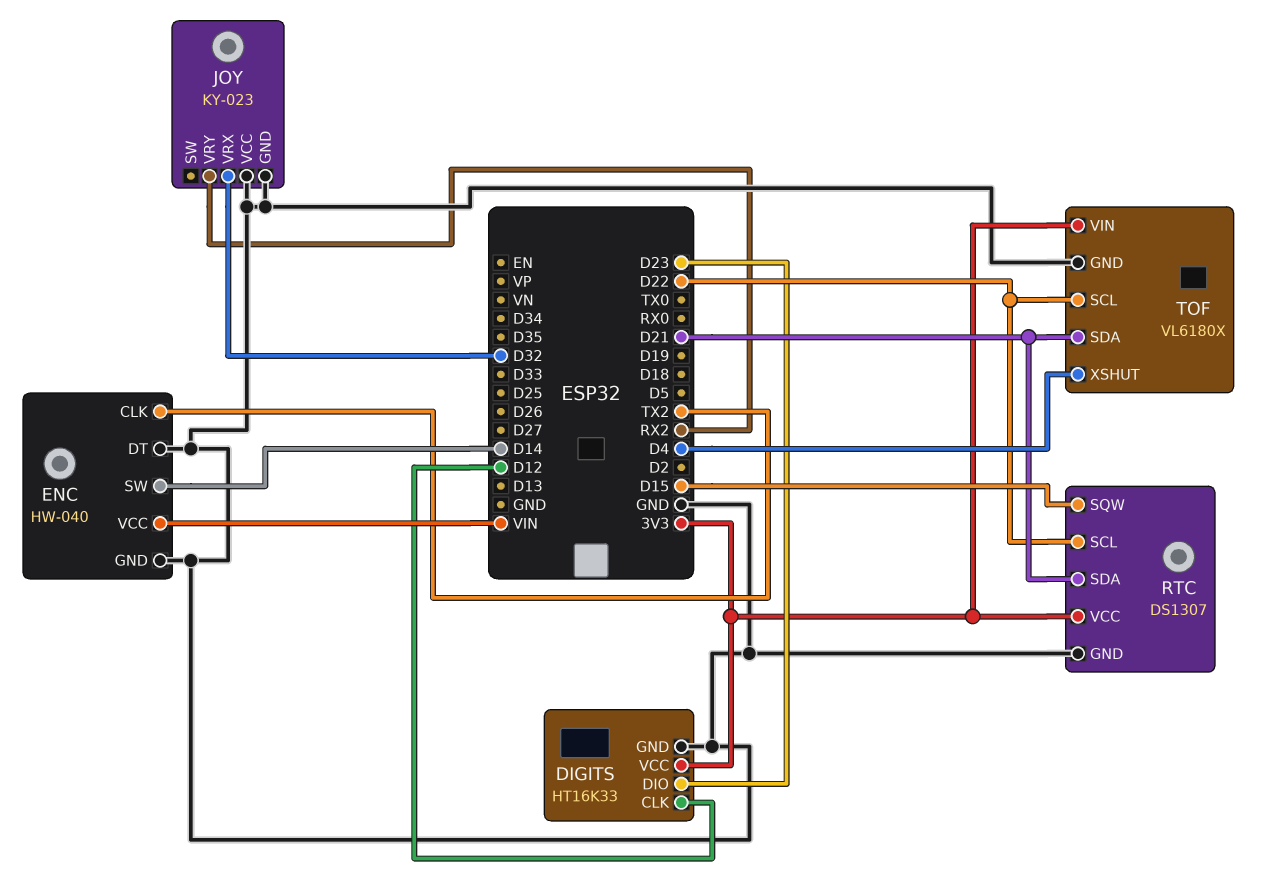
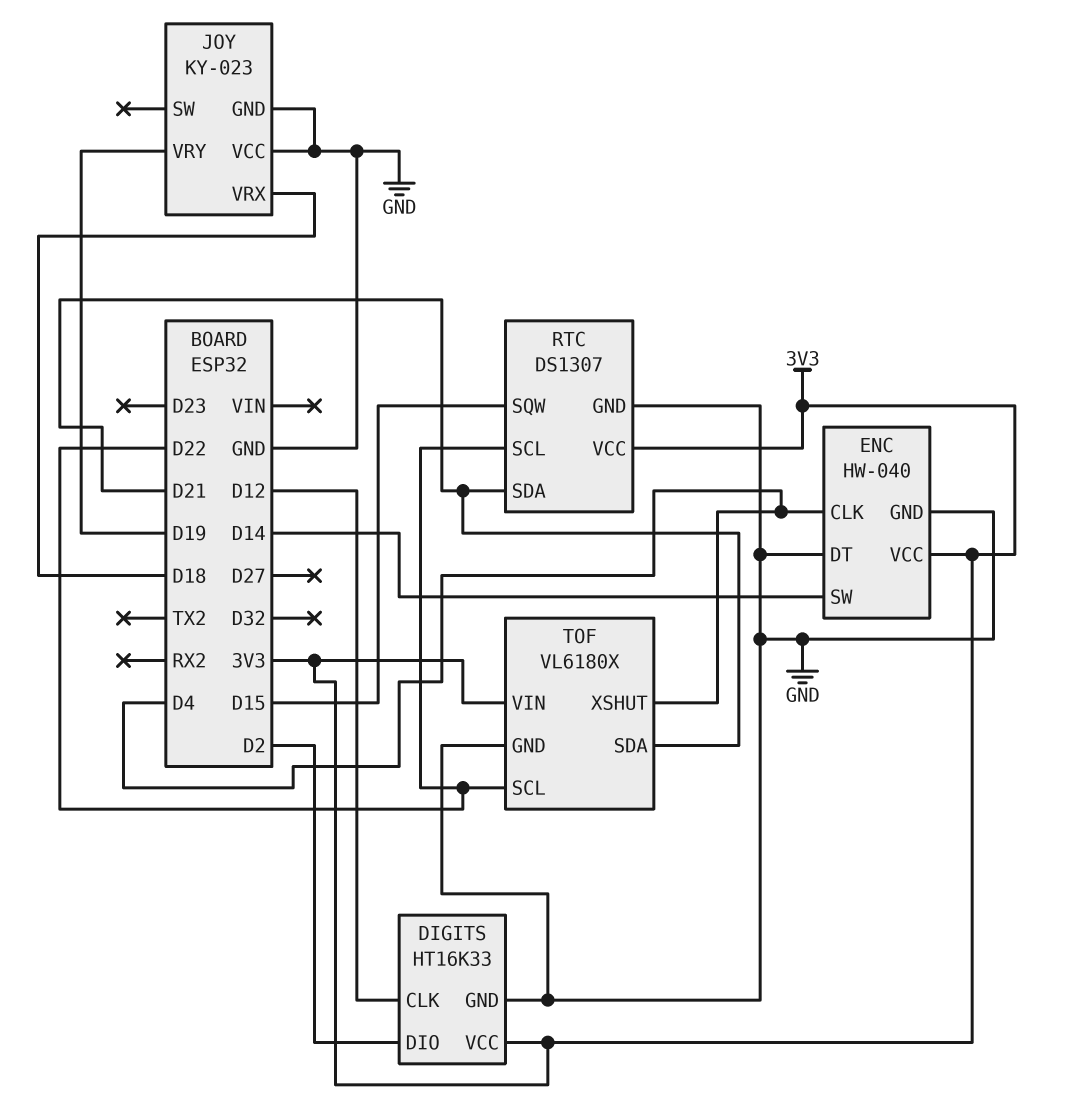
DIGITS pin DIO: D23 -> D2
ENC pin CLK: TX2 -> D4
ENC pin VCC: VIN -> 3V3
JOY pin VRX: D32 -> D18
JOY pin VRY: RX2 -> D19

